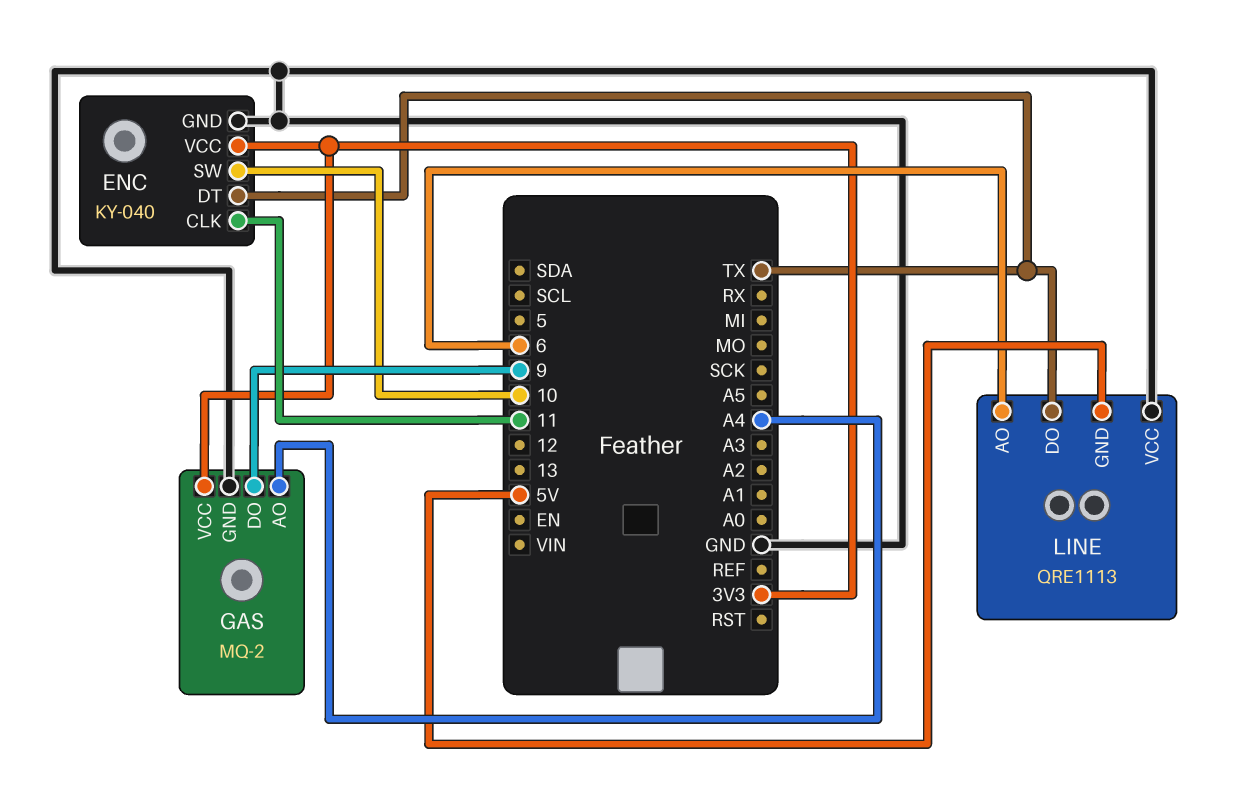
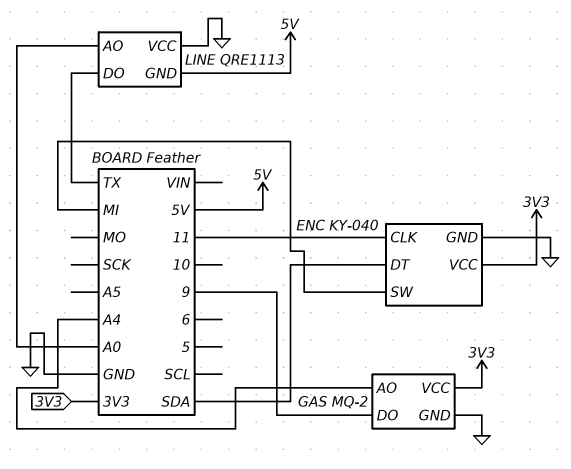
ENC pin DT: TX -> SDA
ENC pin SW: 10 -> MI
LINE pin AO: 6 -> A0

